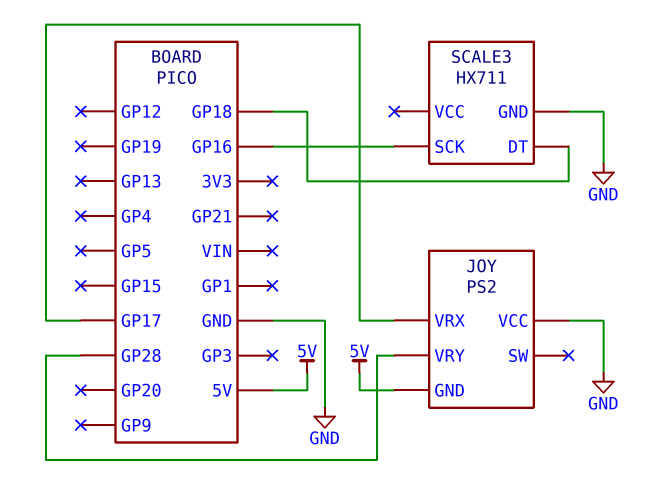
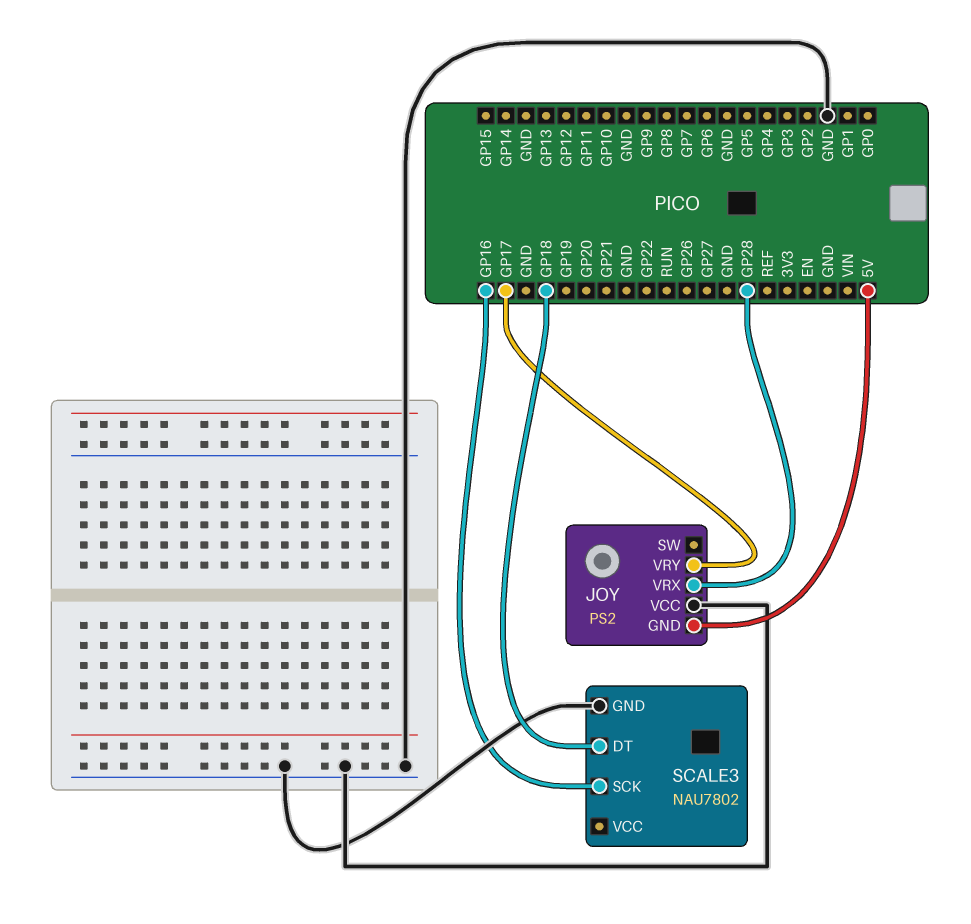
JOY pin VRX: GP17 -> GP28
JOY pin VRY: GP28 -> GP17
SCALE3: HX711 -> NAU7802

